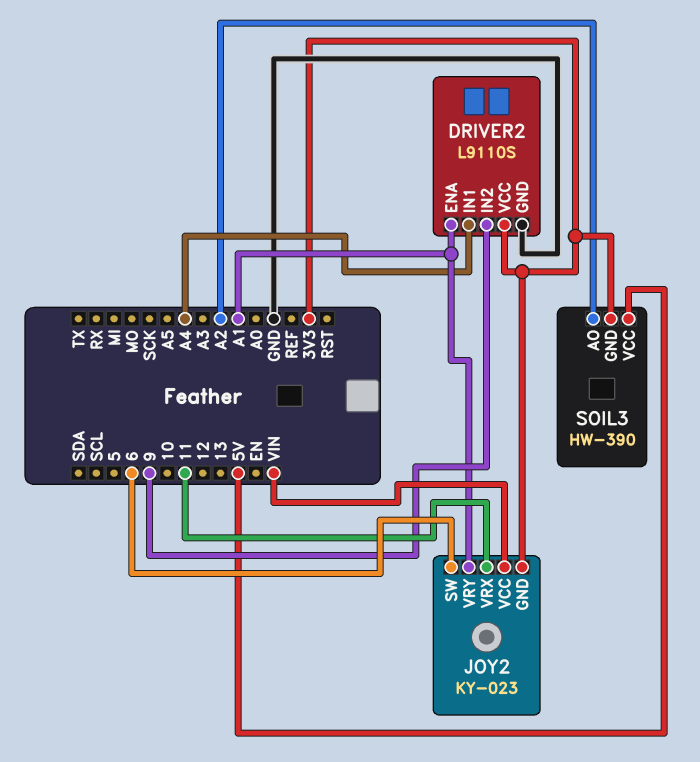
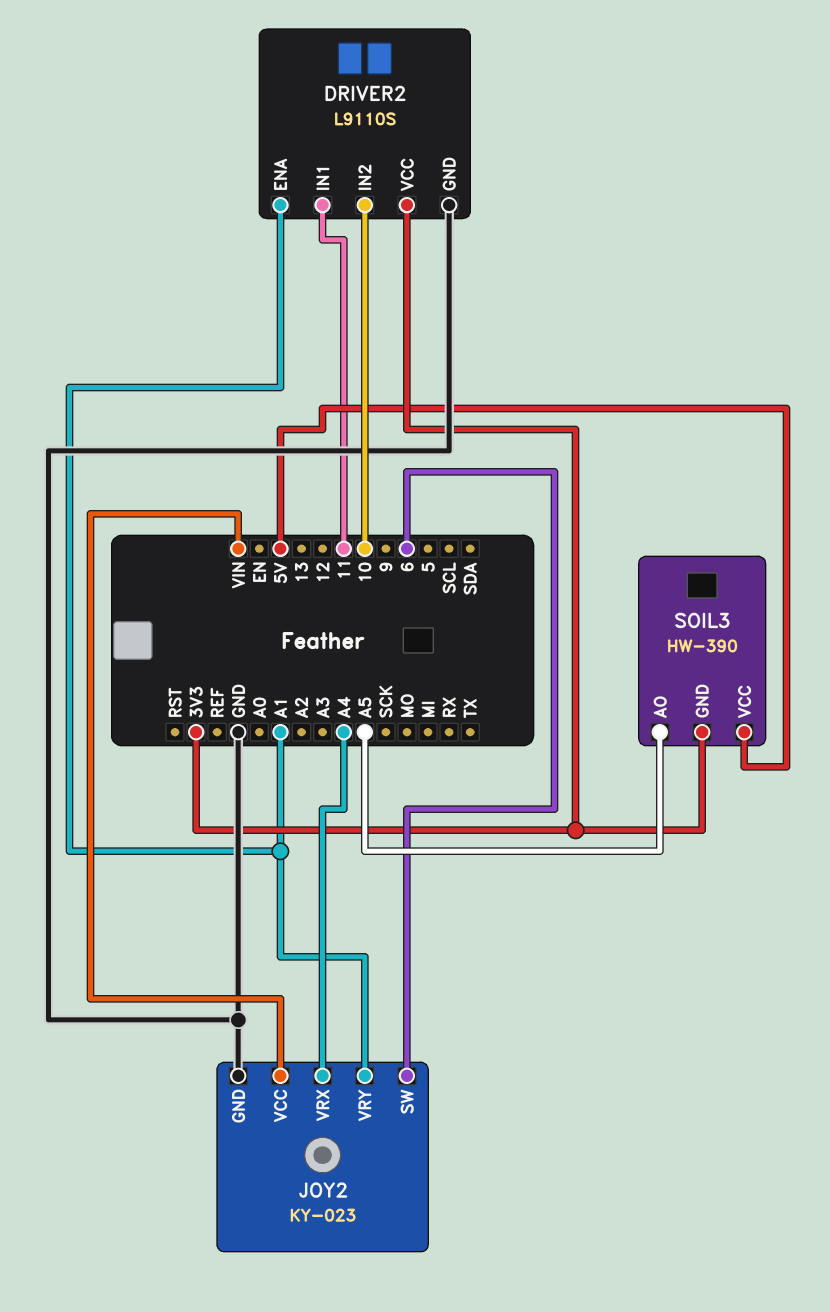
DRIVER2 pin IN1: A4 -> 11
DRIVER2 pin IN2: 9 -> 10
JOY2 pin GND: 3V3 -> GND
JOY2 pin VRX: 11 -> A4
SOIL3 pin AO: A2 -> A5

